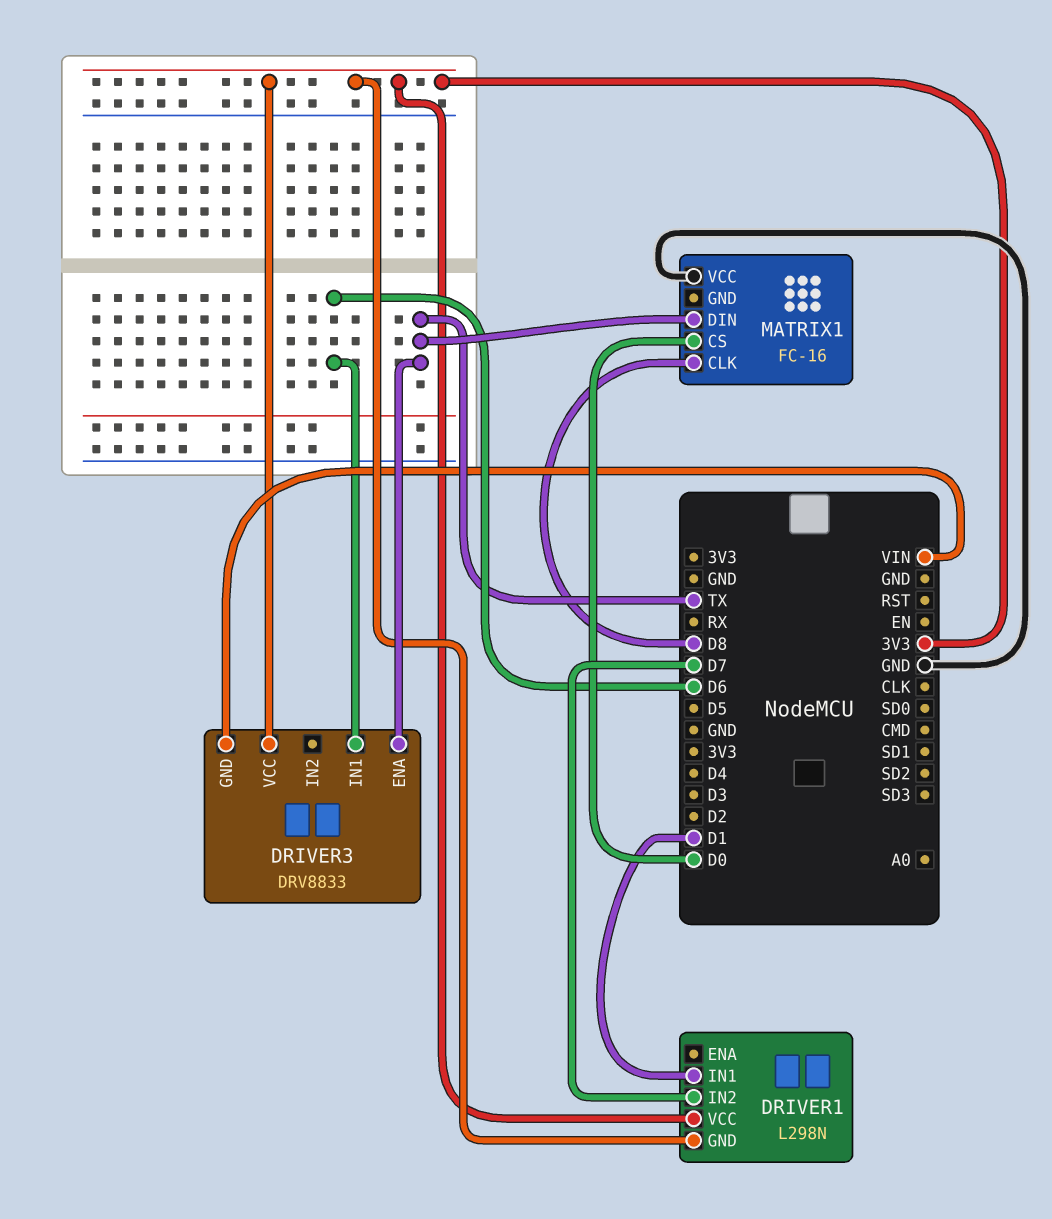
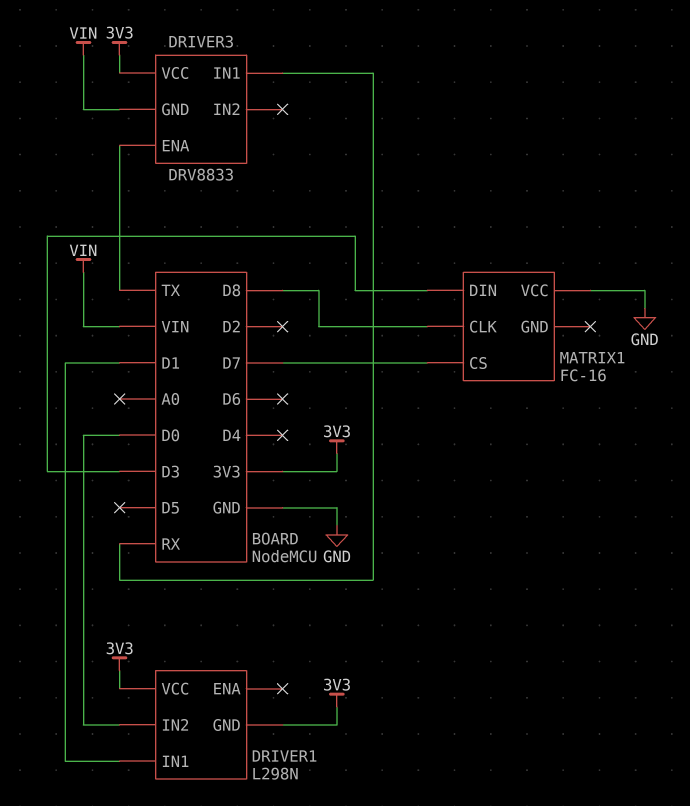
DRIVER1 pin IN2: D7 -> D0
DRIVER3 pin IN1: D6 -> RX
MATRIX1 pin CS: D0 -> D7
MATRIX1 pin DIN: TX -> D3

